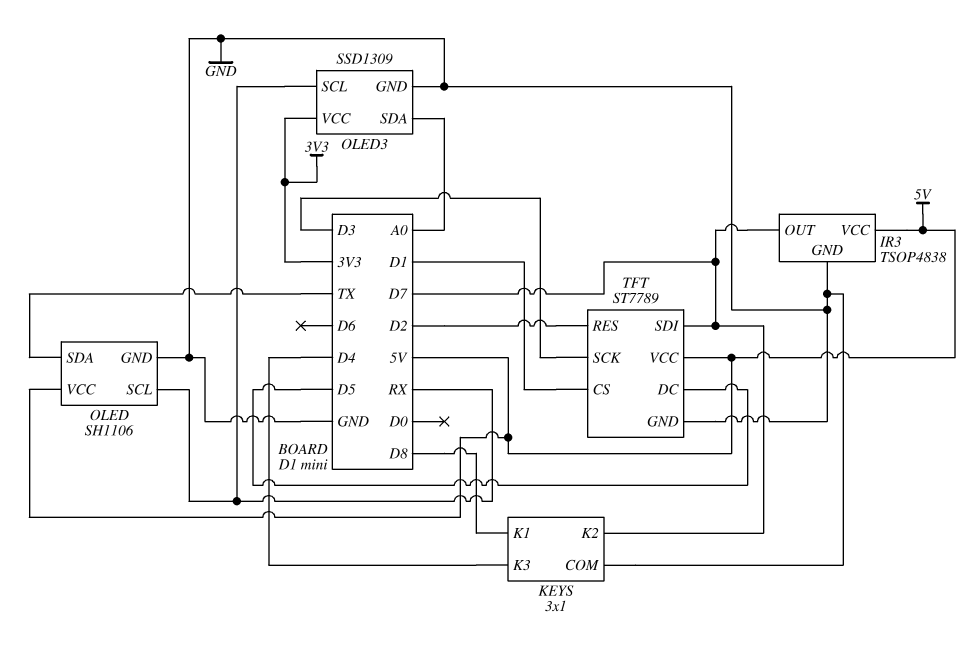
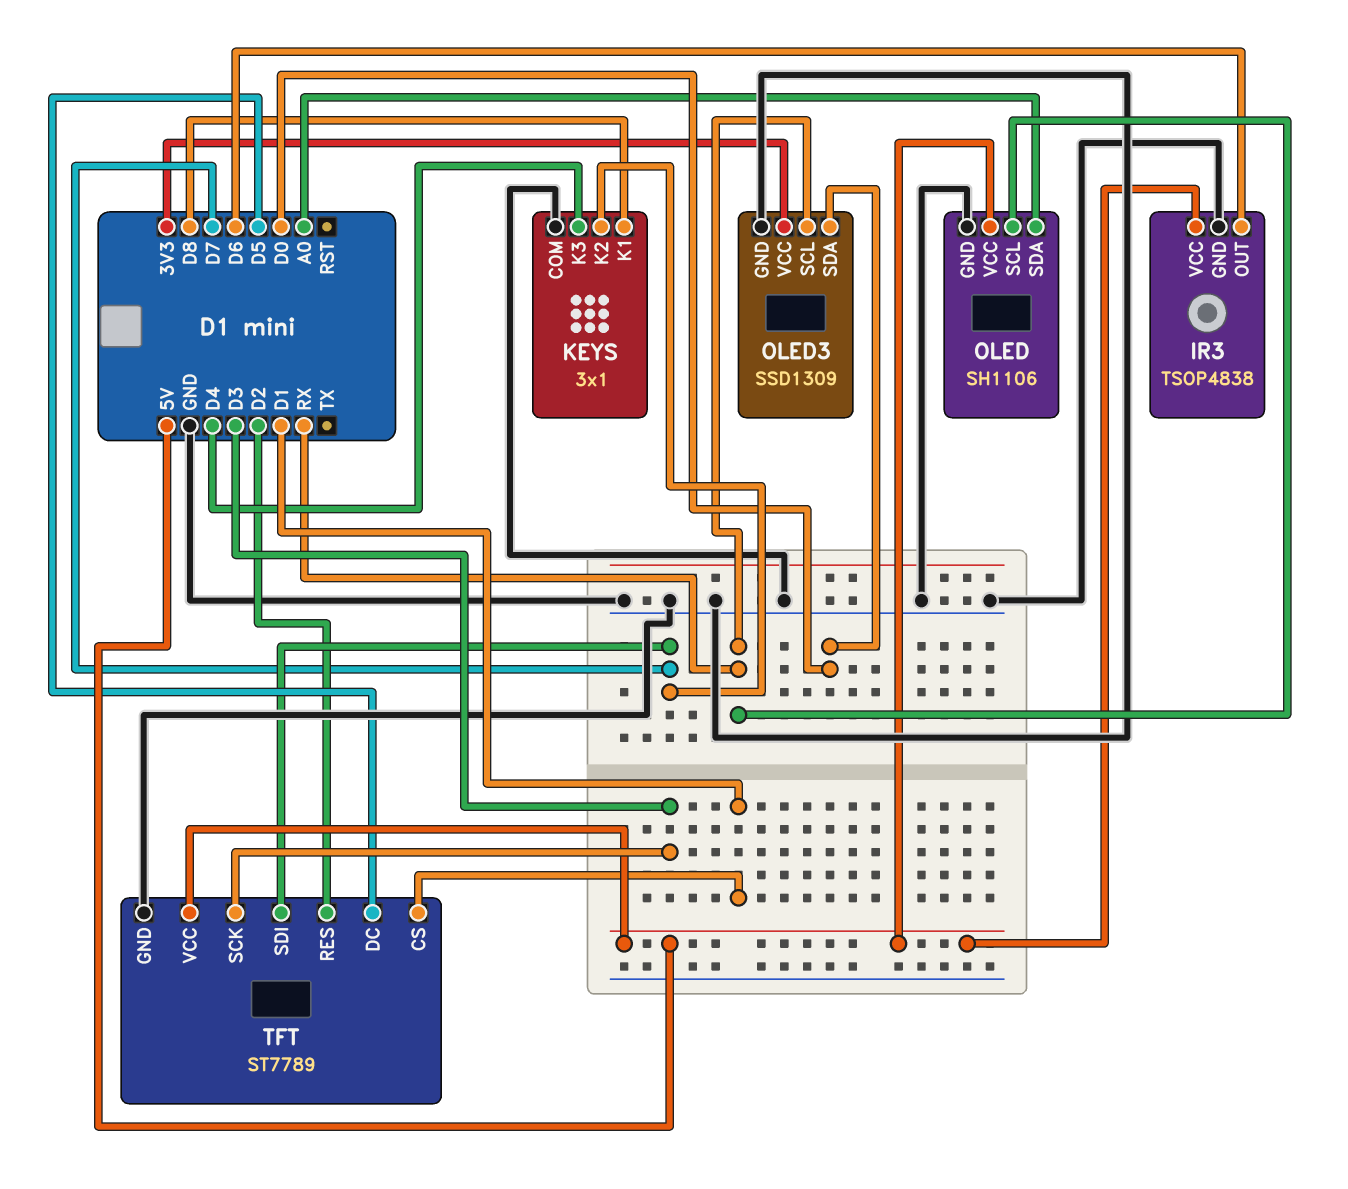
IR3 pin OUT: D7 -> D6
OLED pin SDA: TX -> A0
OLED3 pin SDA: A0 -> D0

